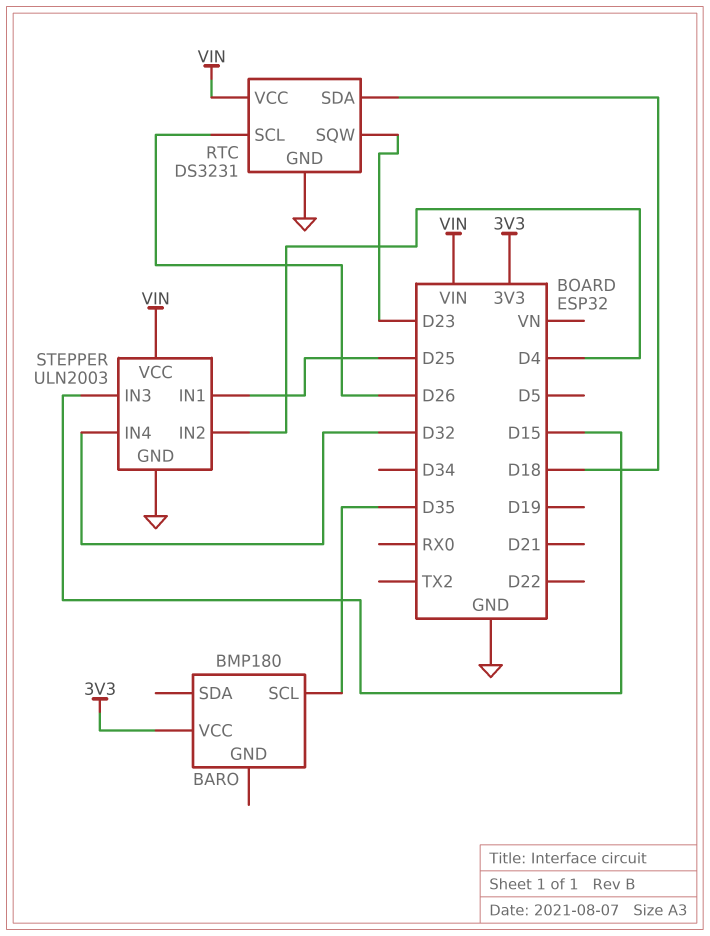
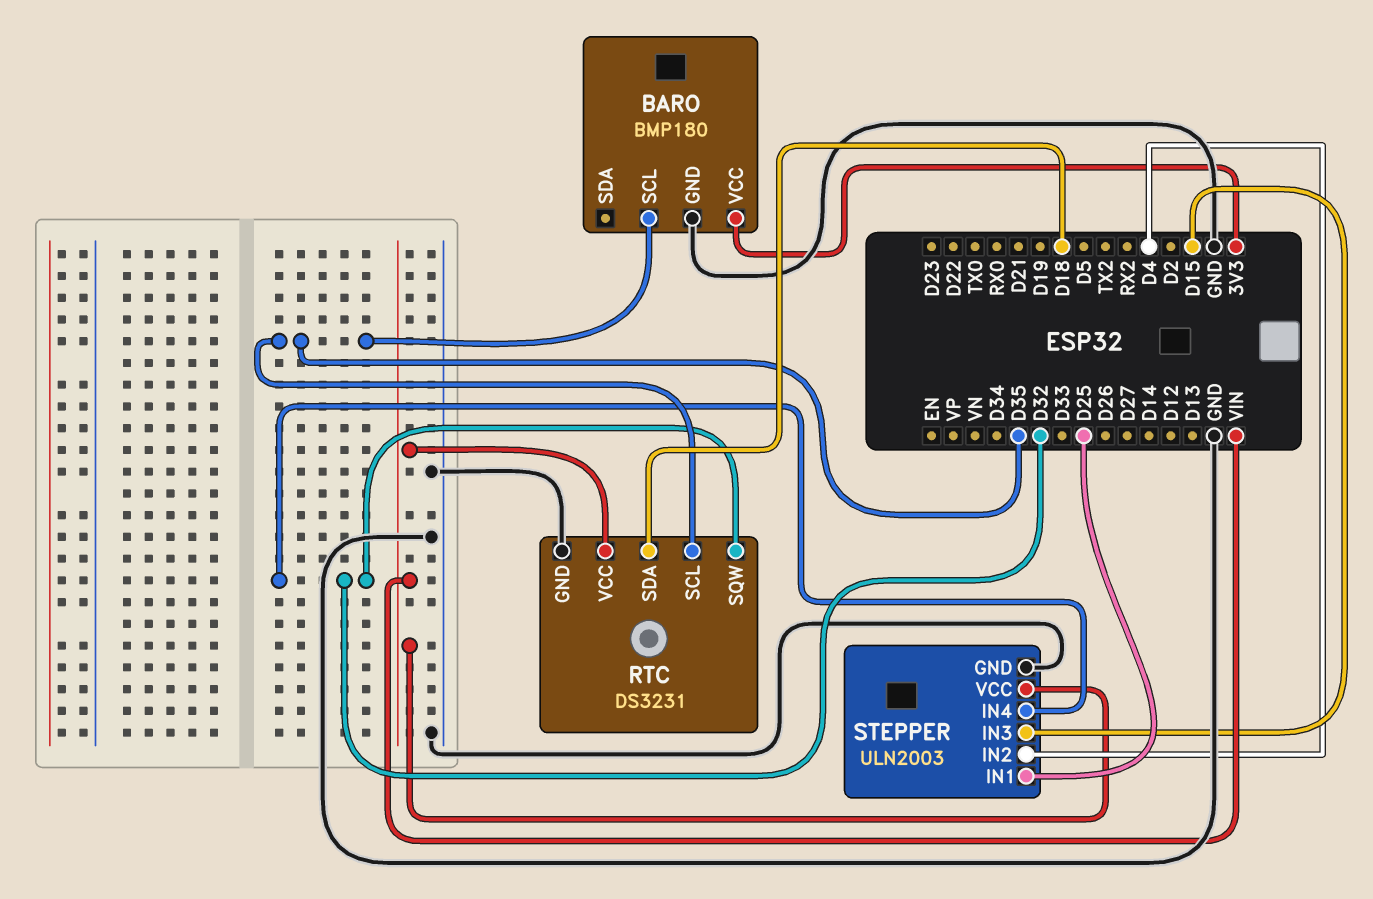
BARO pin GND: none -> GND
RTC pin SCL: D26 -> D35
RTC pin SQW: D23 -> D32

